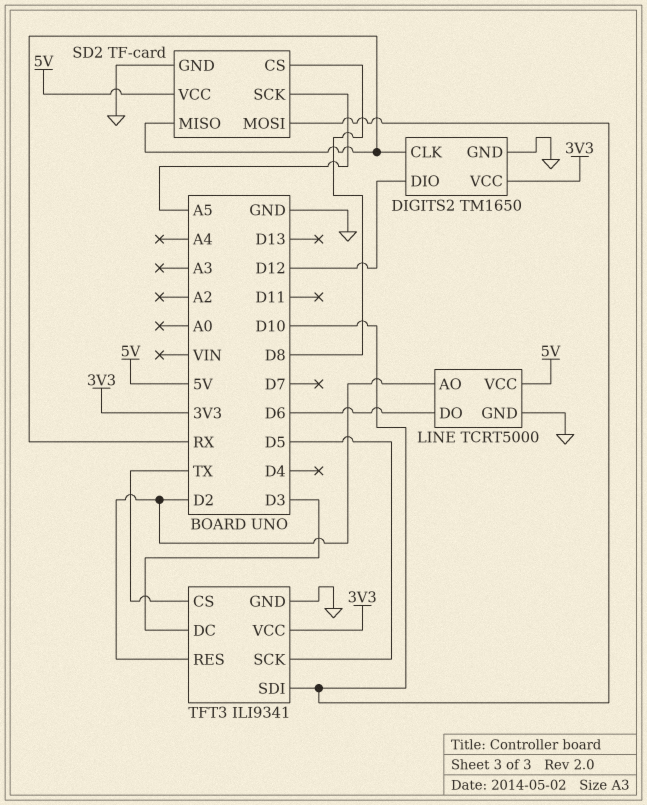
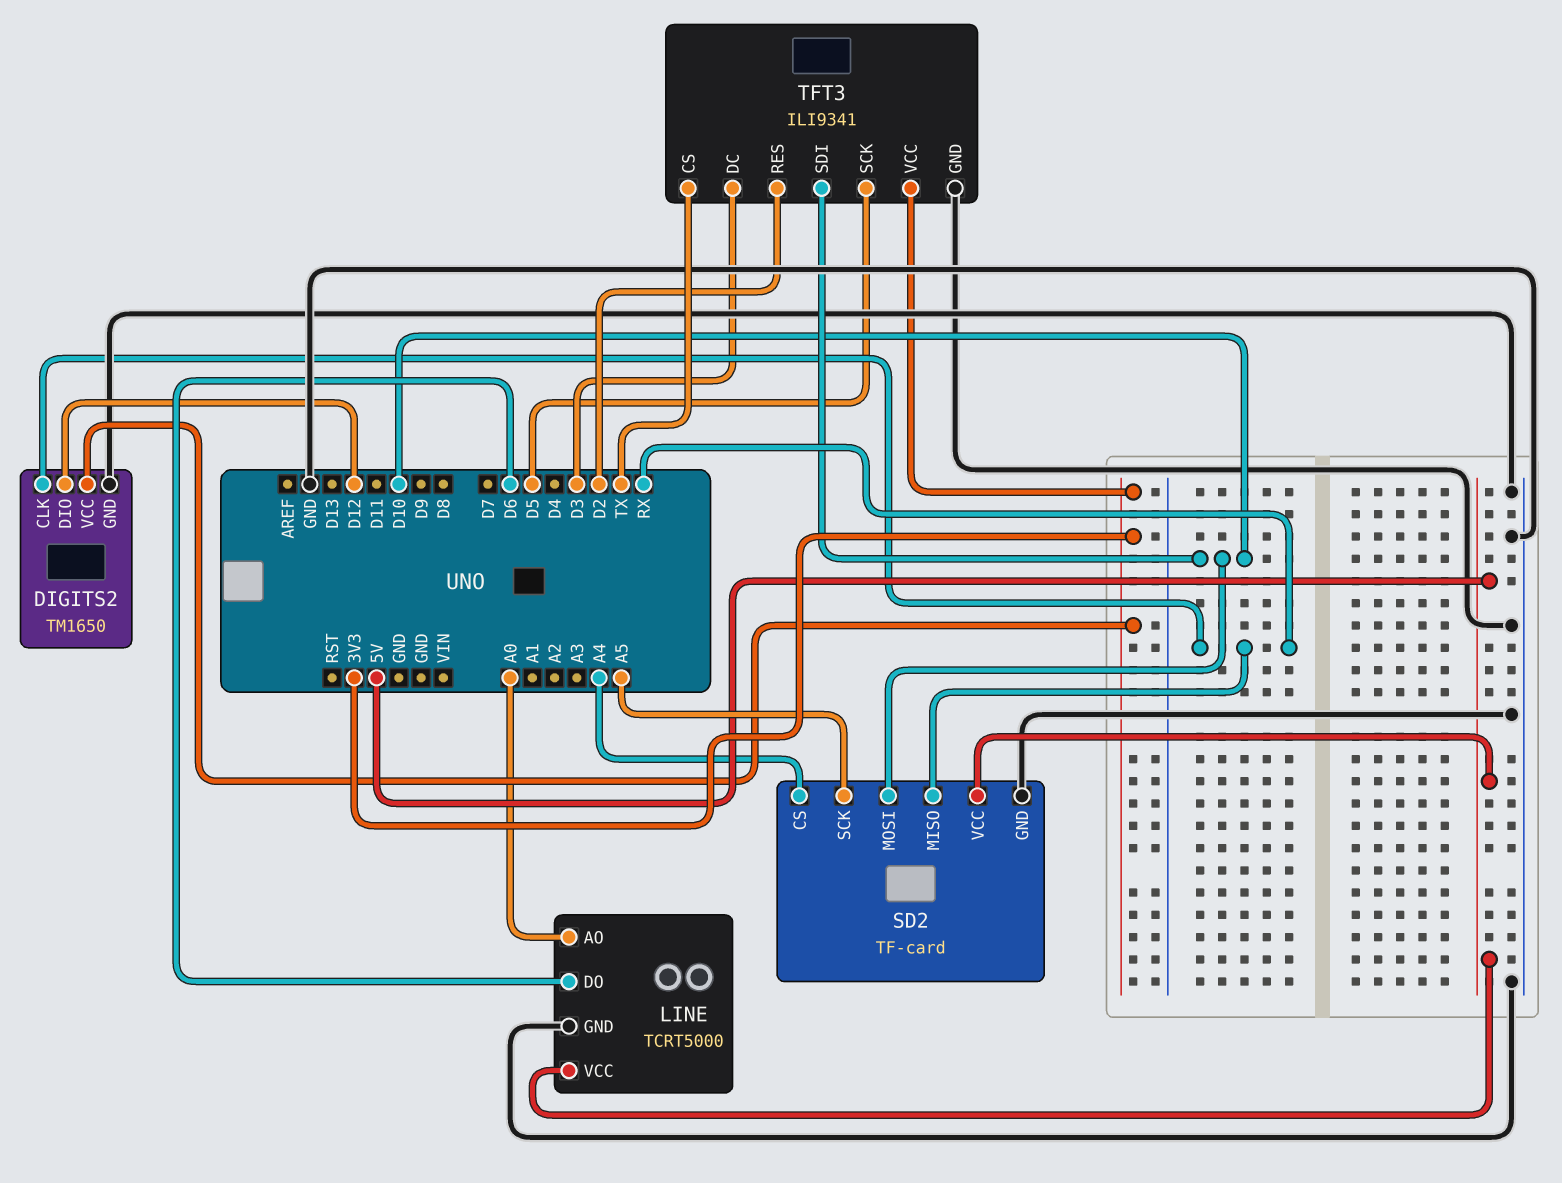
LINE pin AO: D2 -> A0
SD2 pin CS: D8 -> A4

